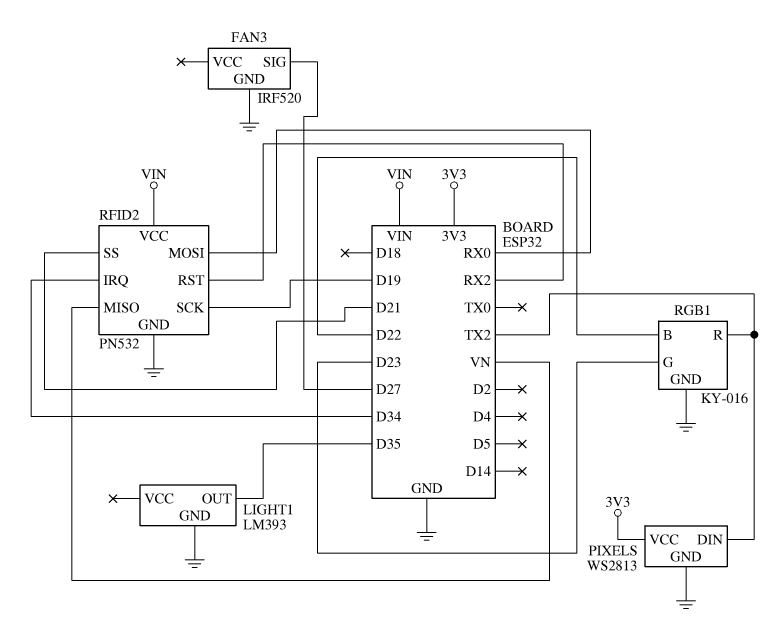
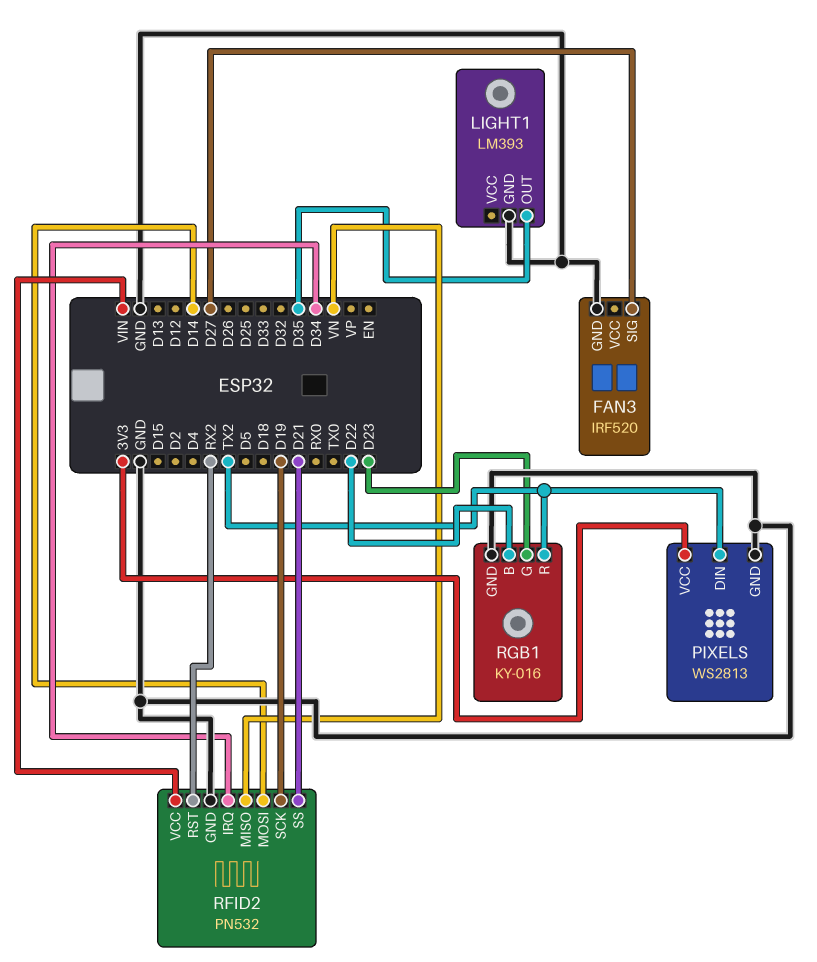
RFID2 pin MOSI: RX0 -> D14

